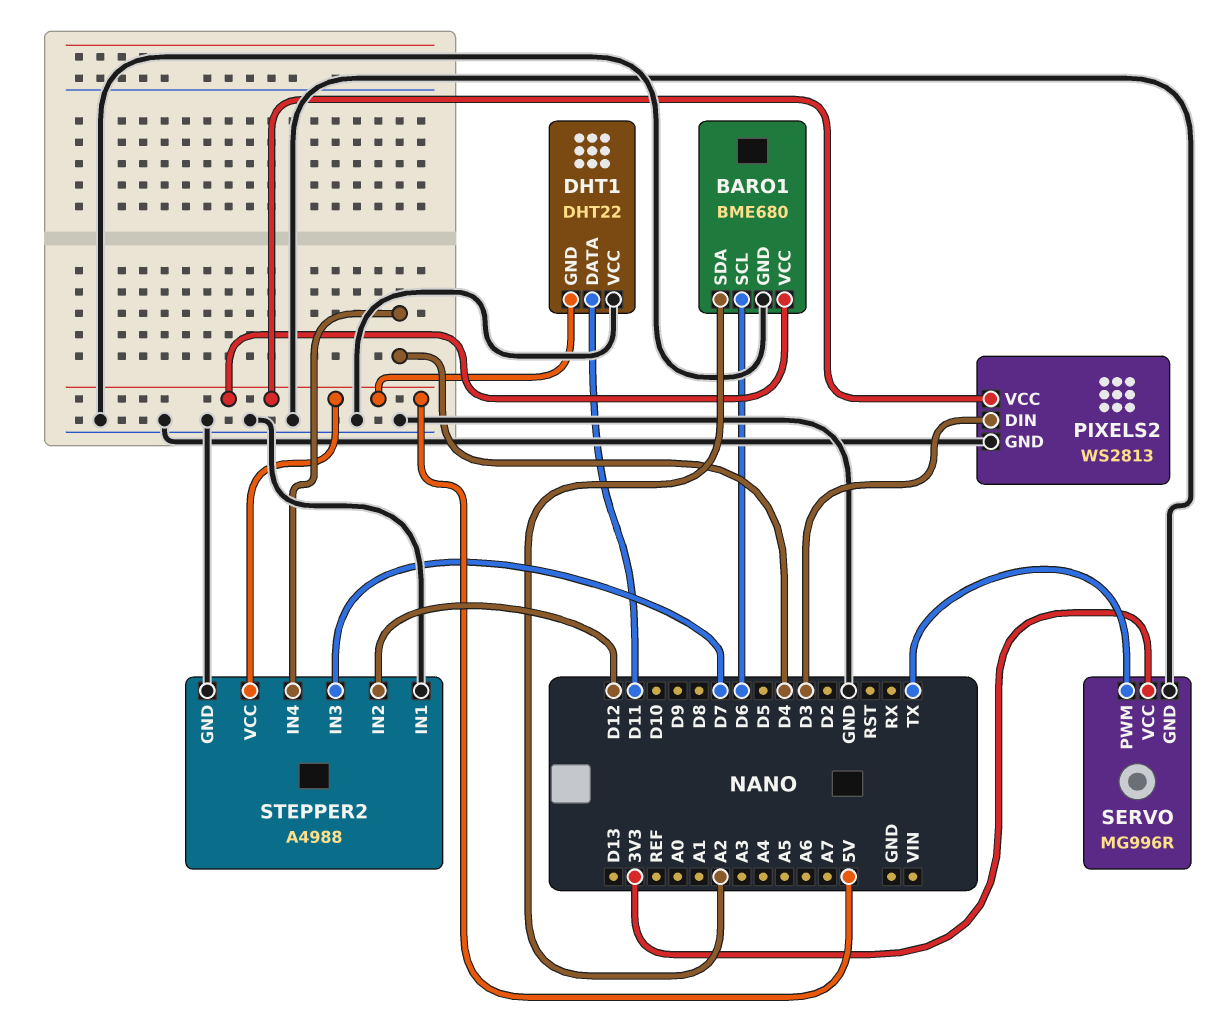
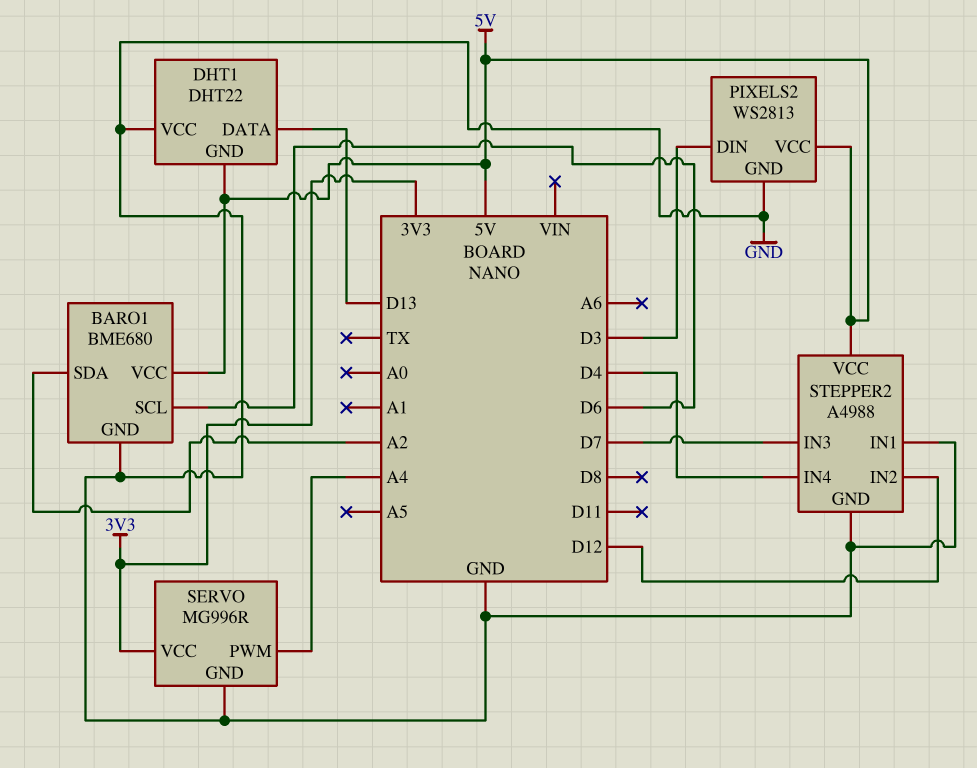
DHT1 pin DATA: D11 -> D13
SERVO pin PWM: TX -> A4

